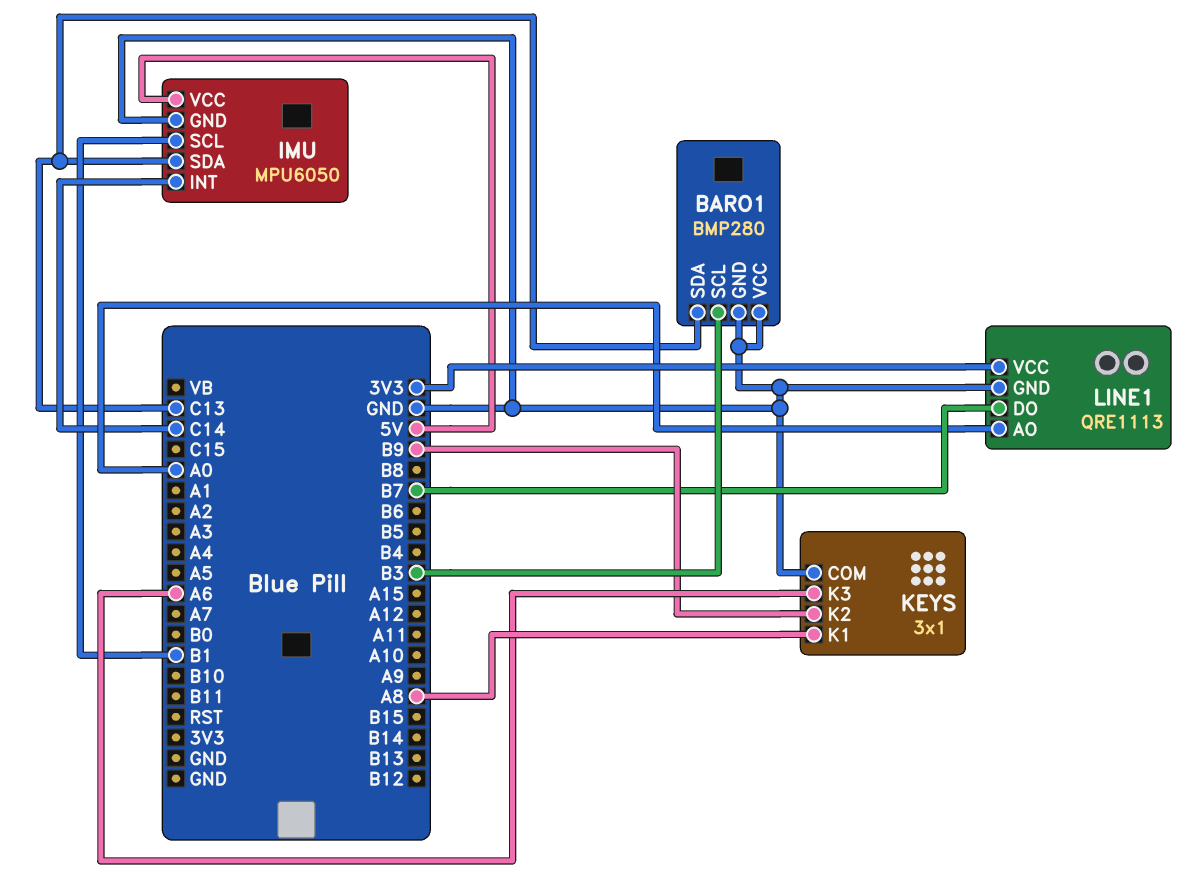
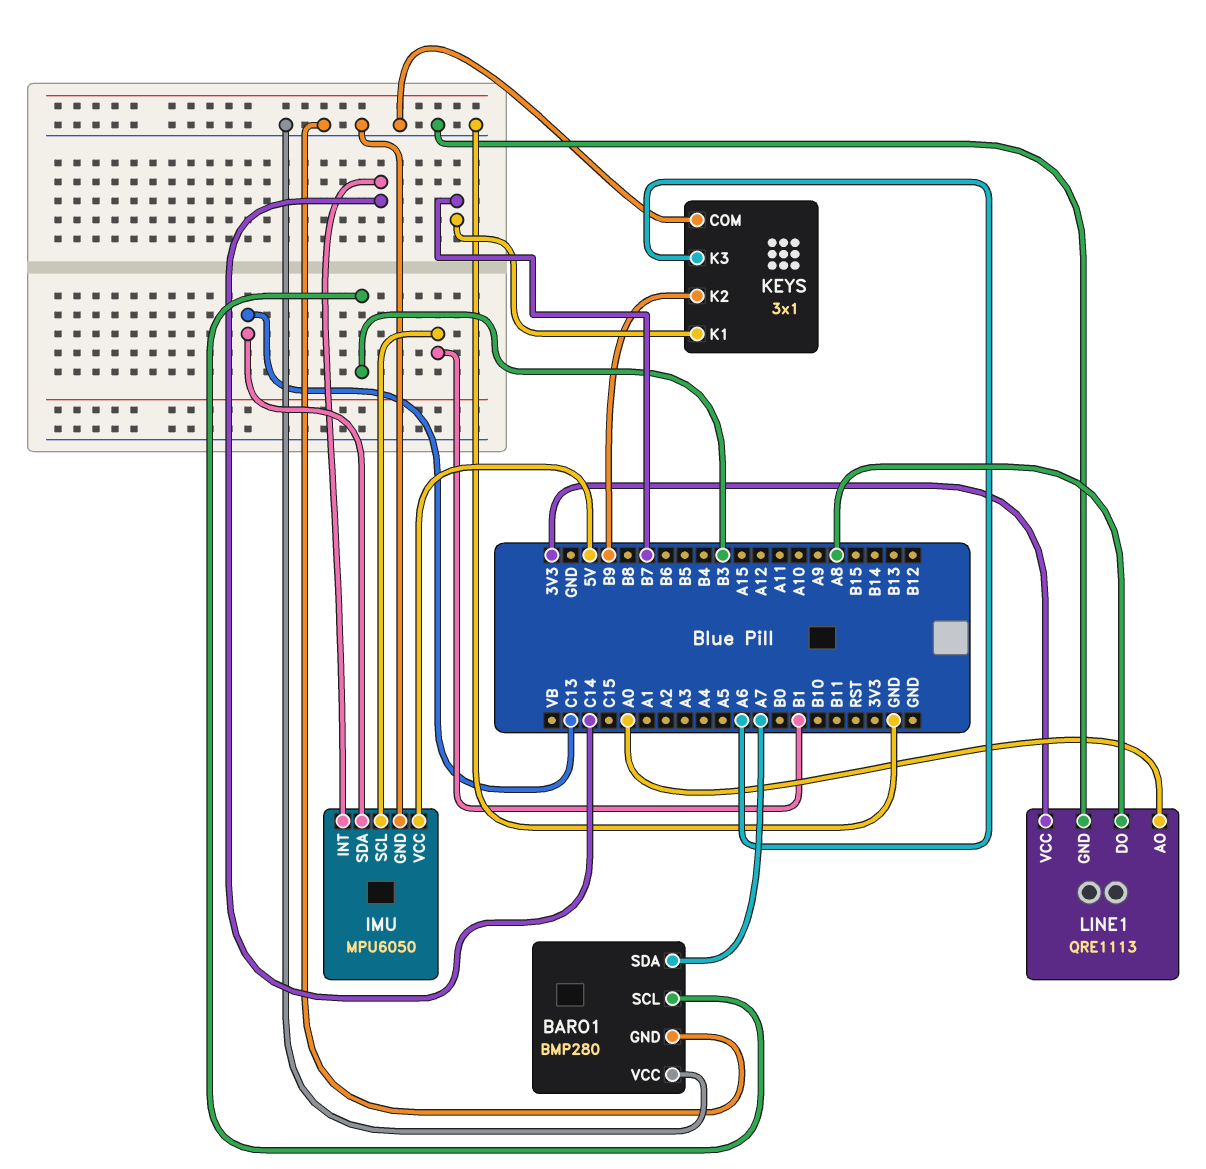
BARO1 pin SDA: C13 -> A7
KEYS pin K1: A8 -> B7
LINE1 pin DO: B7 -> A8

